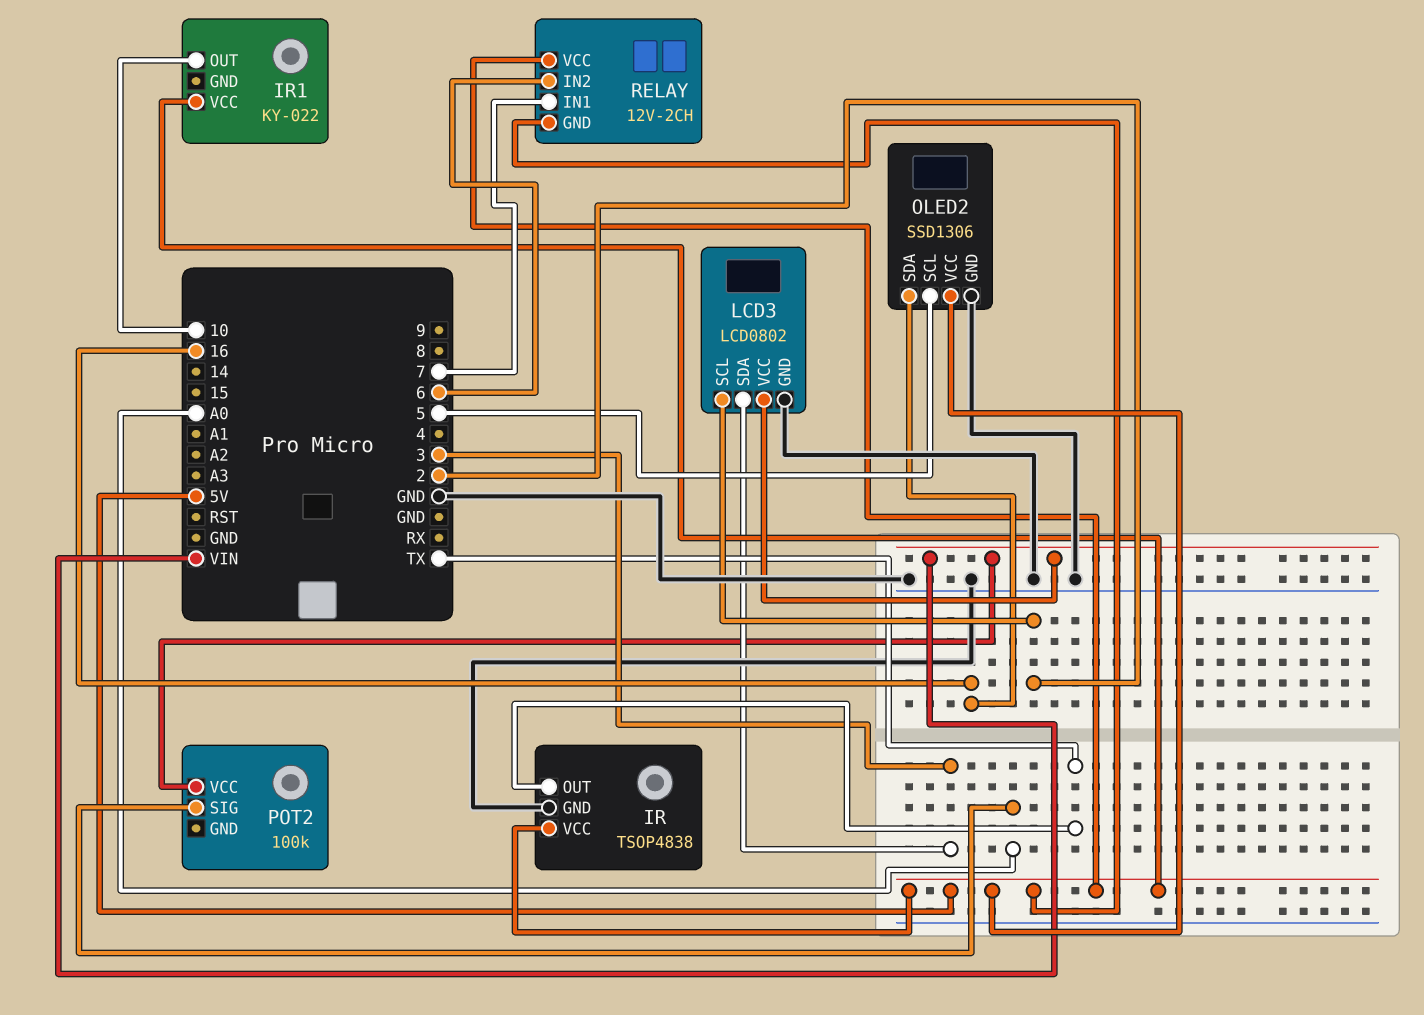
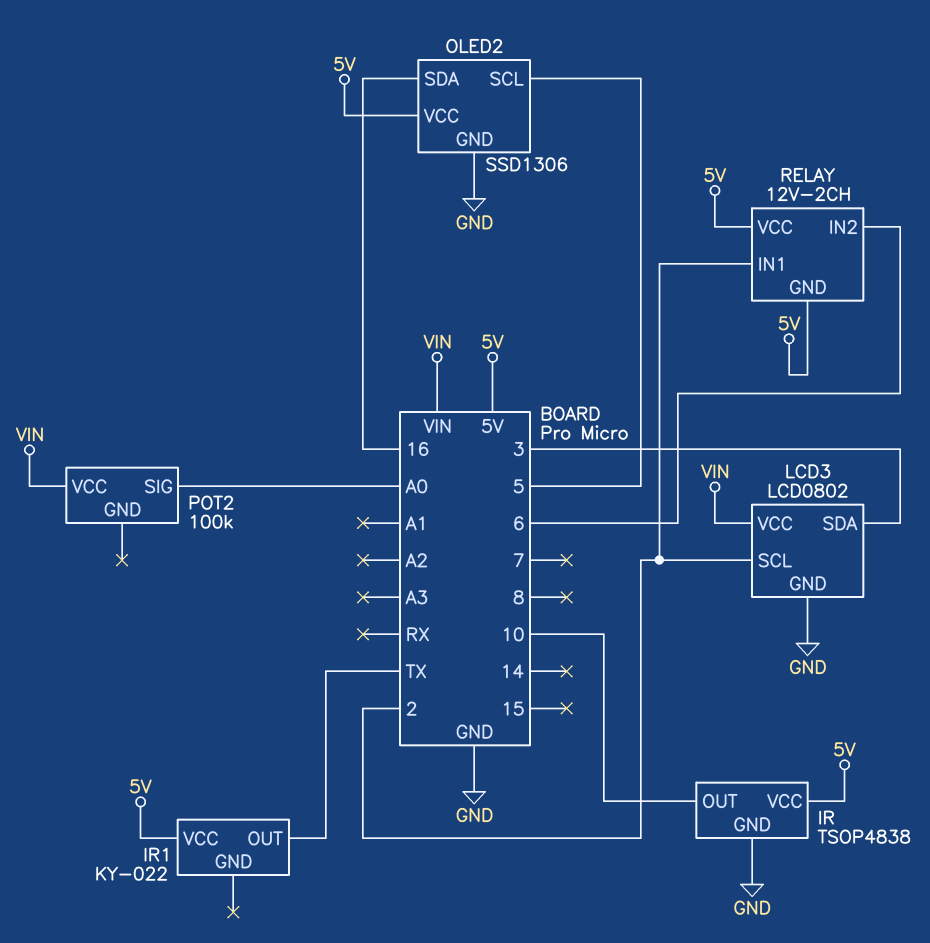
IR pin OUT: TX -> 10
IR1 pin OUT: 10 -> TX
RELAY pin IN1: 7 -> 2

